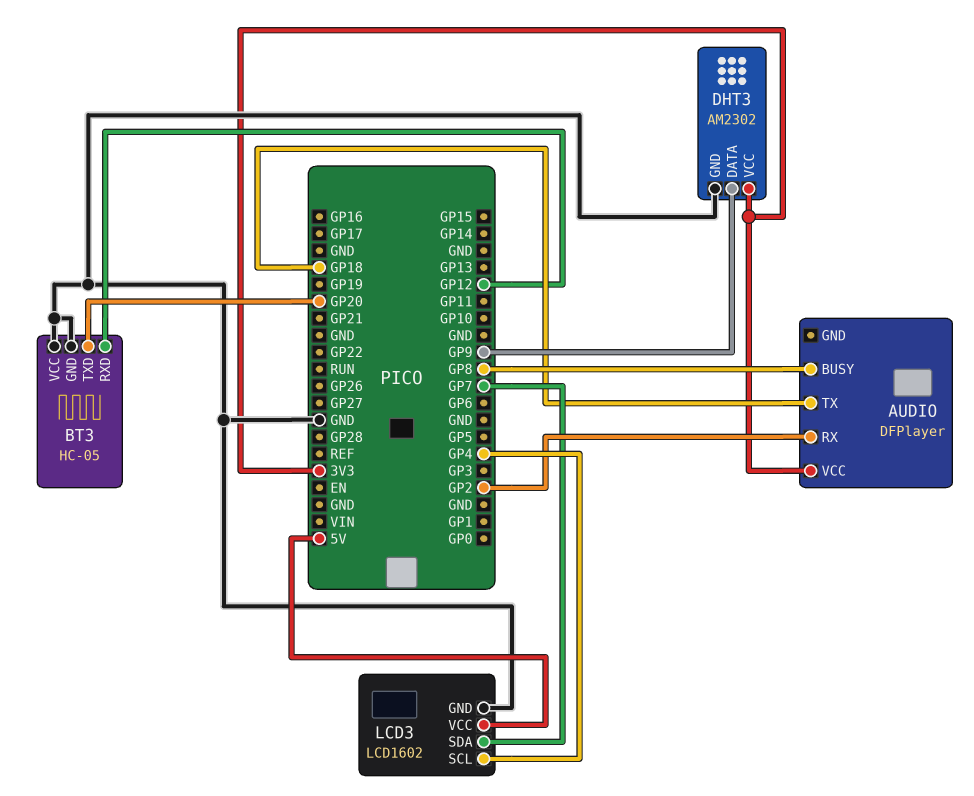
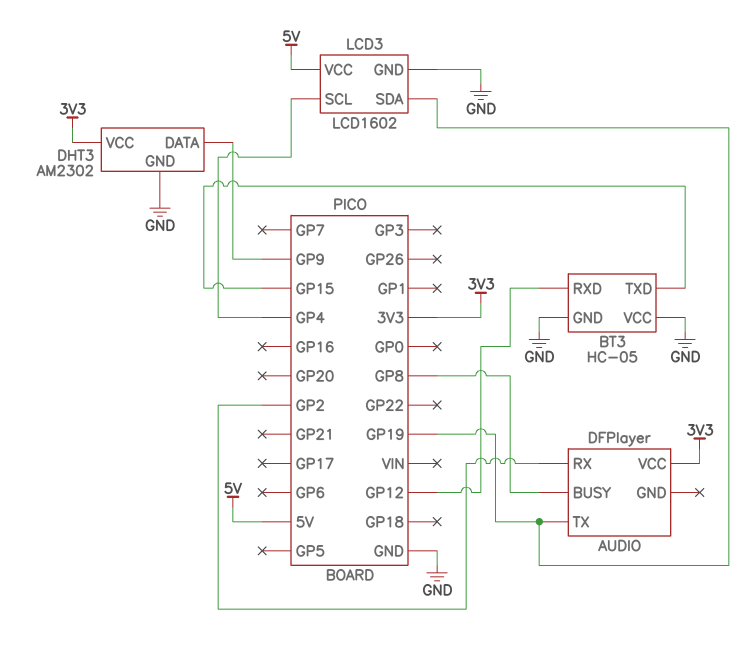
AUDIO pin TX: GP18 -> GP19
BT3 pin TXD: GP20 -> GP15
LCD3 pin SDA: GP7 -> GP19

